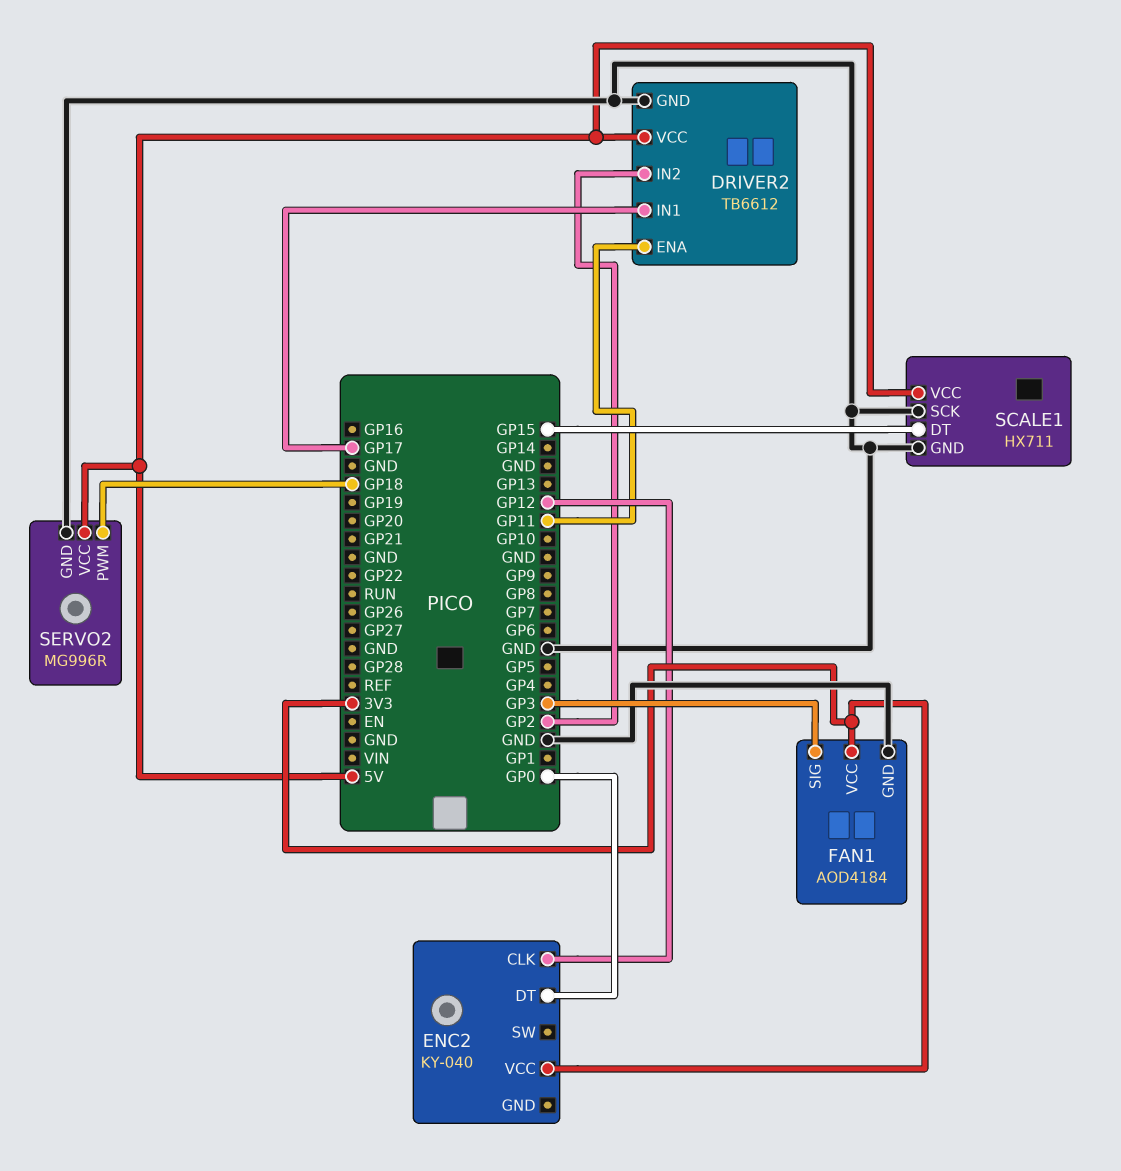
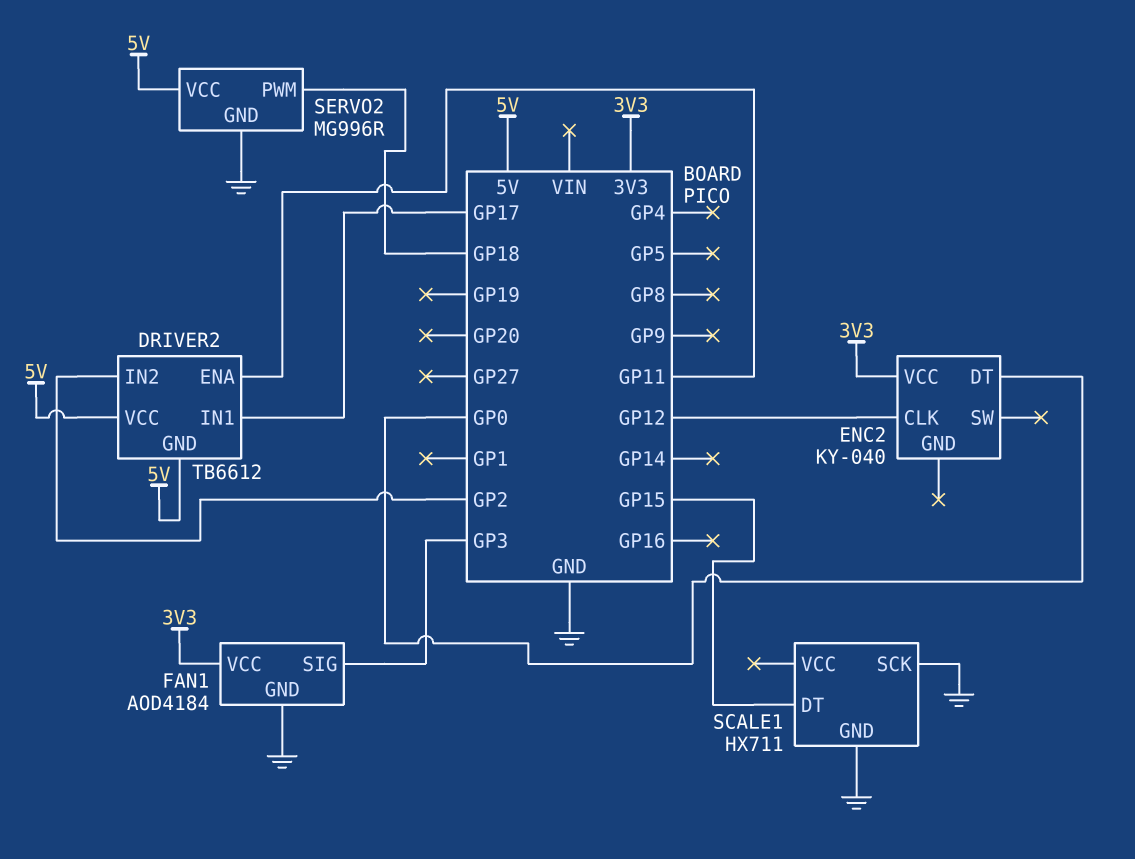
DRIVER2 pin GND: GND -> 5V
SCALE1 pin VCC: 5V -> none

